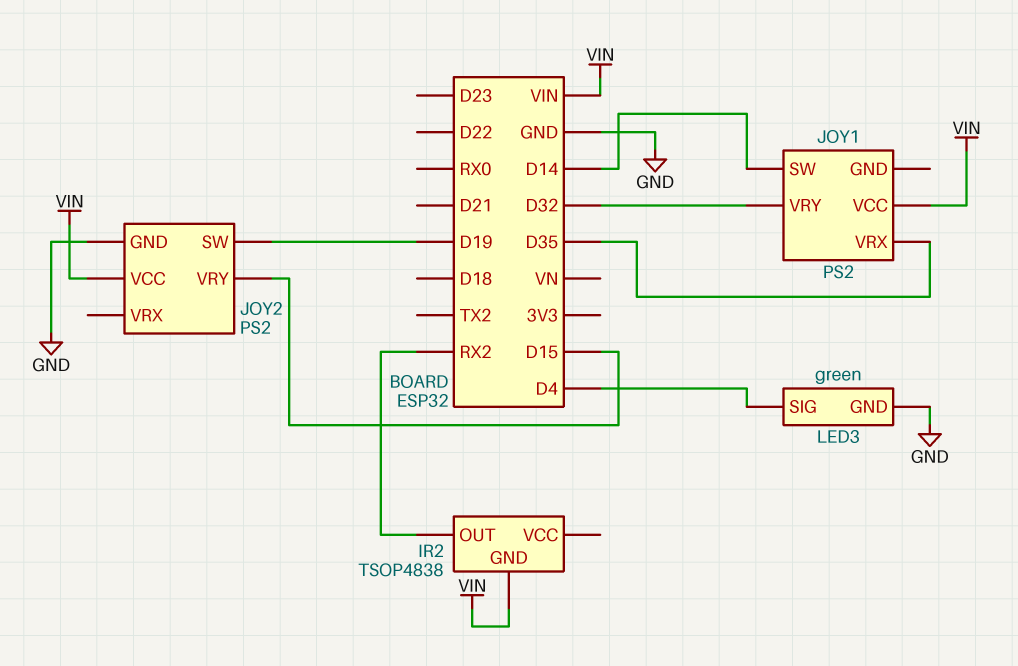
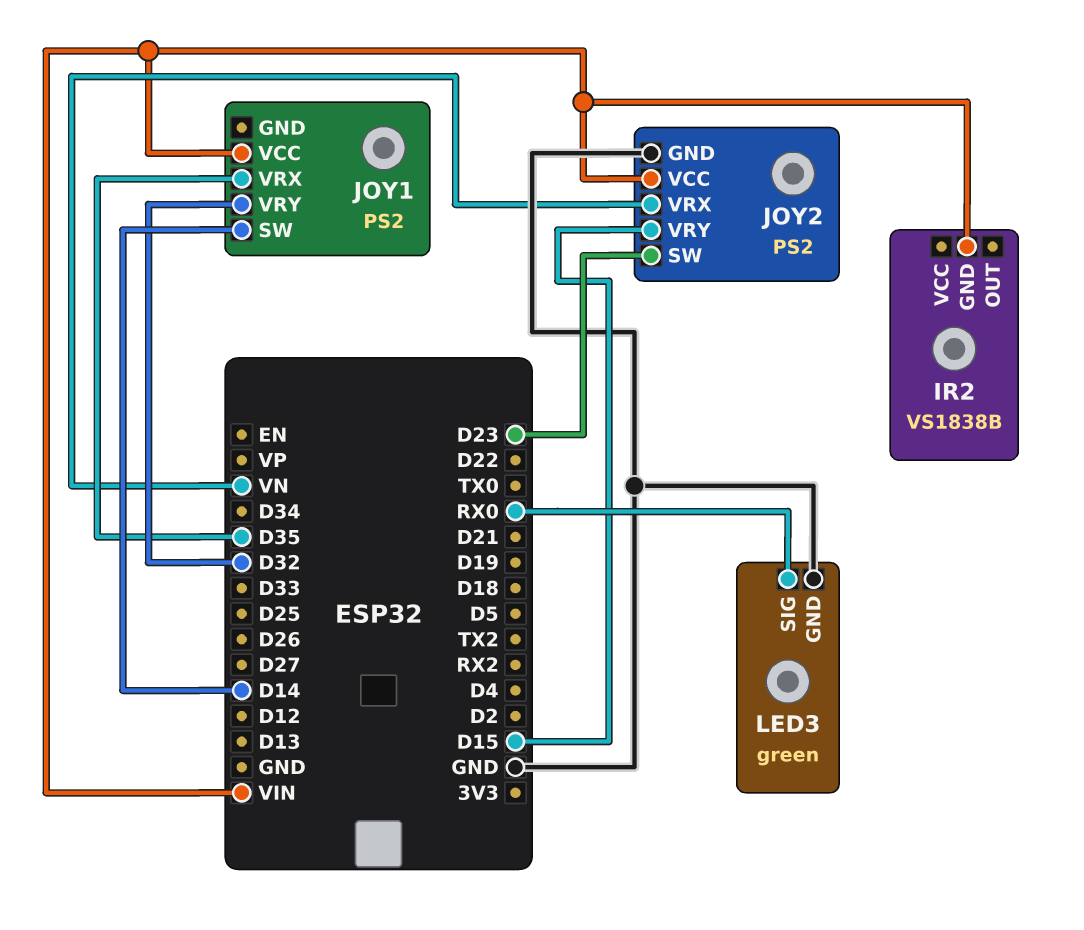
IR2: TSOP4838 -> VS1838B
IR2 pin OUT: RX2 -> none
JOY2 pin SW: D19 -> D23
JOY2 pin VRX: none -> VN
LED3 pin SIG: D4 -> RX0

